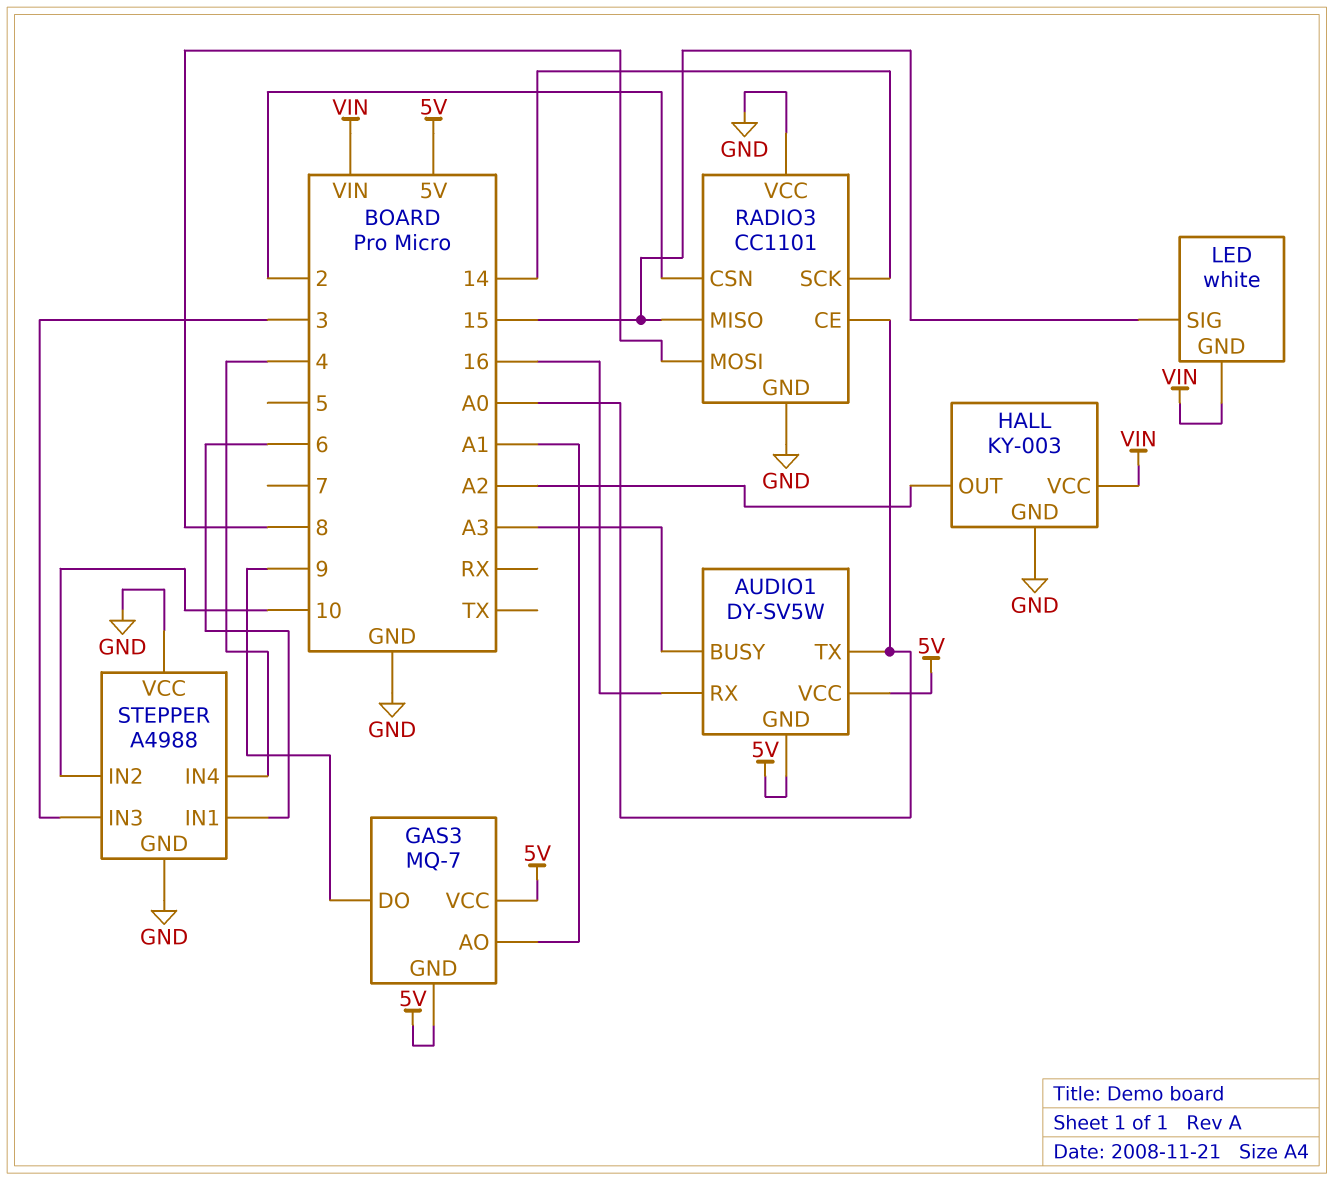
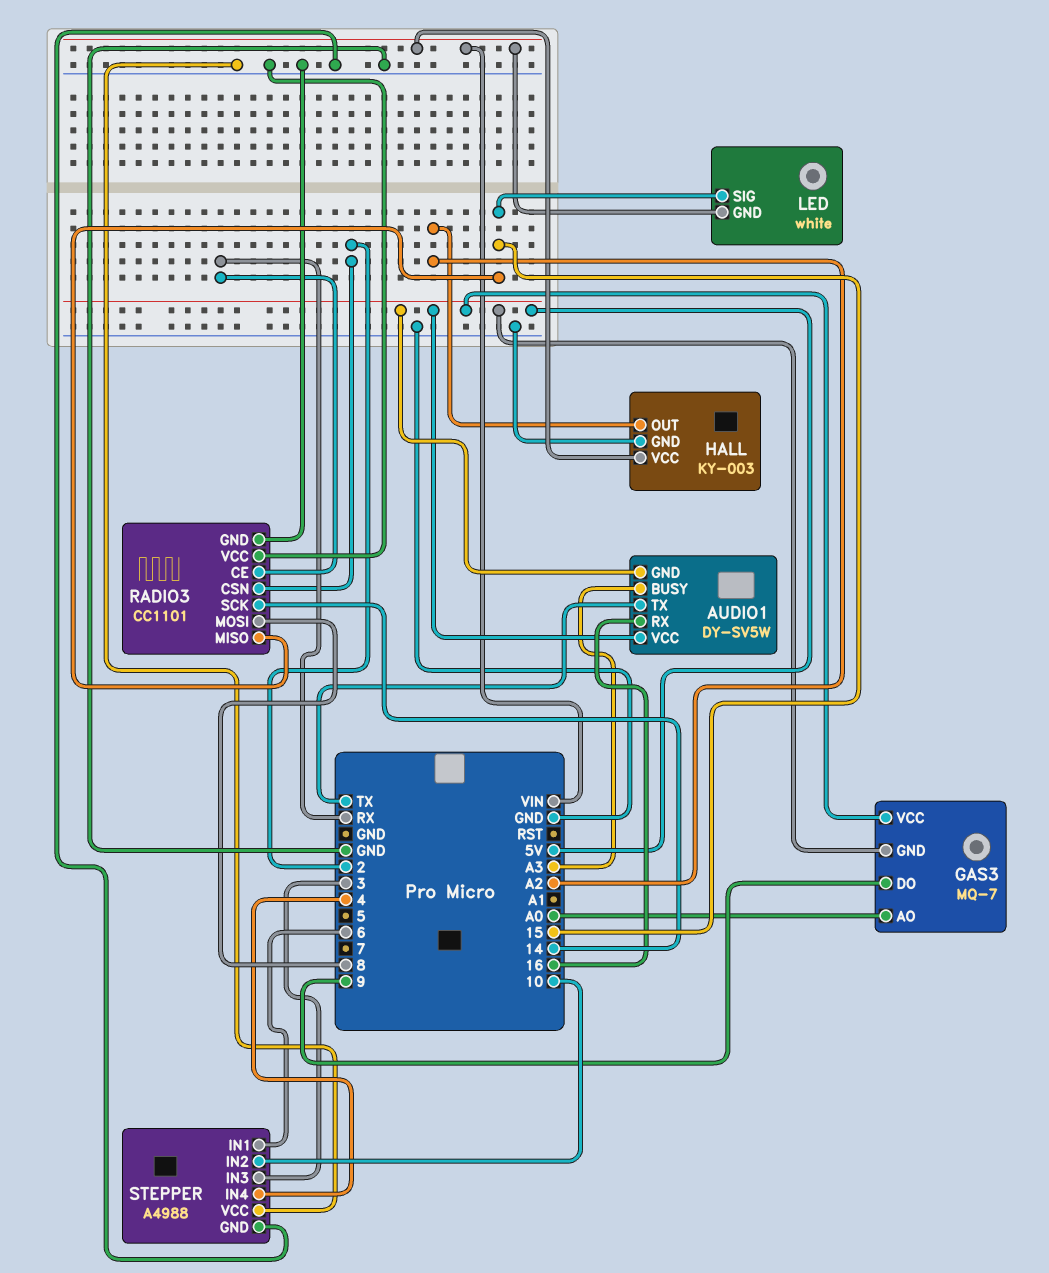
AUDIO1 pin TX: A0 -> TX
GAS3 pin AO: A1 -> A0
RADIO3 pin CE: A0 -> RX

